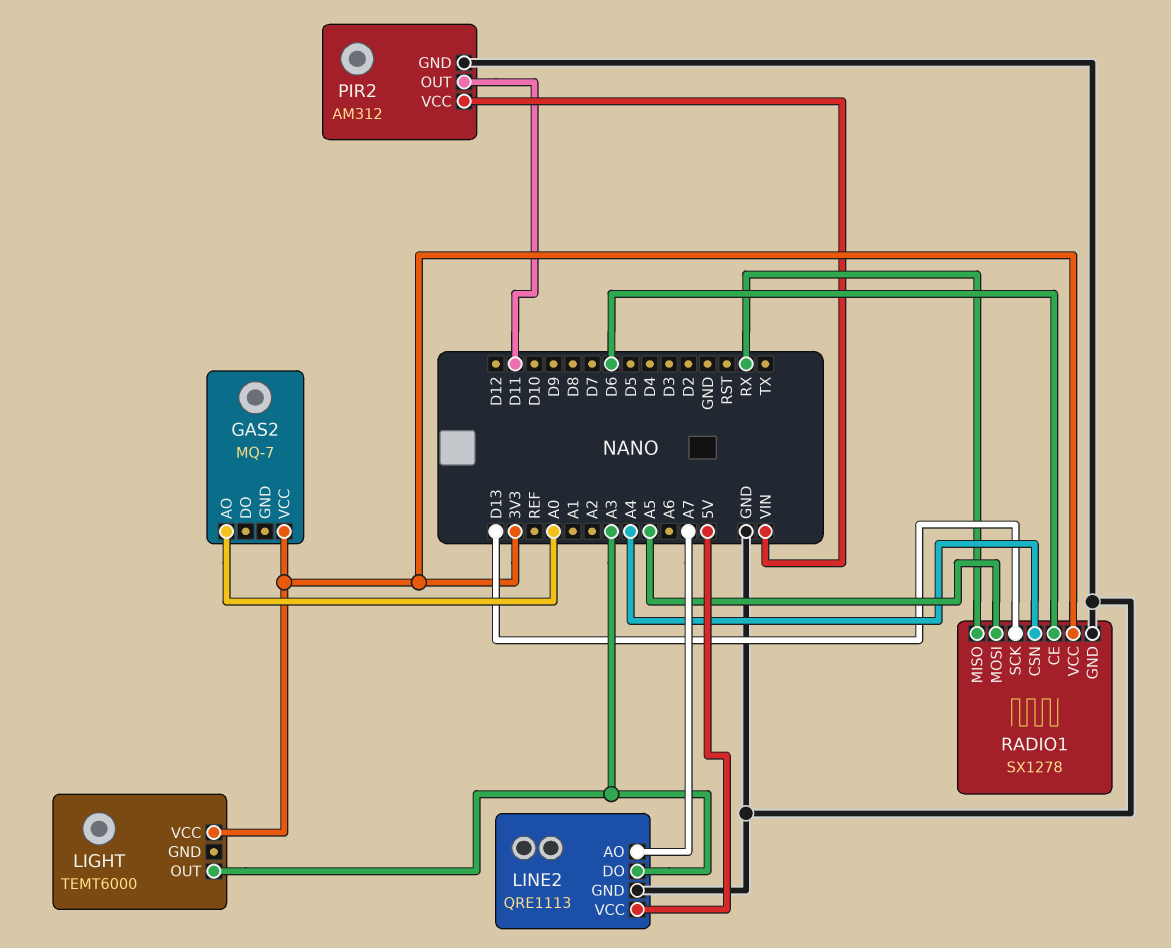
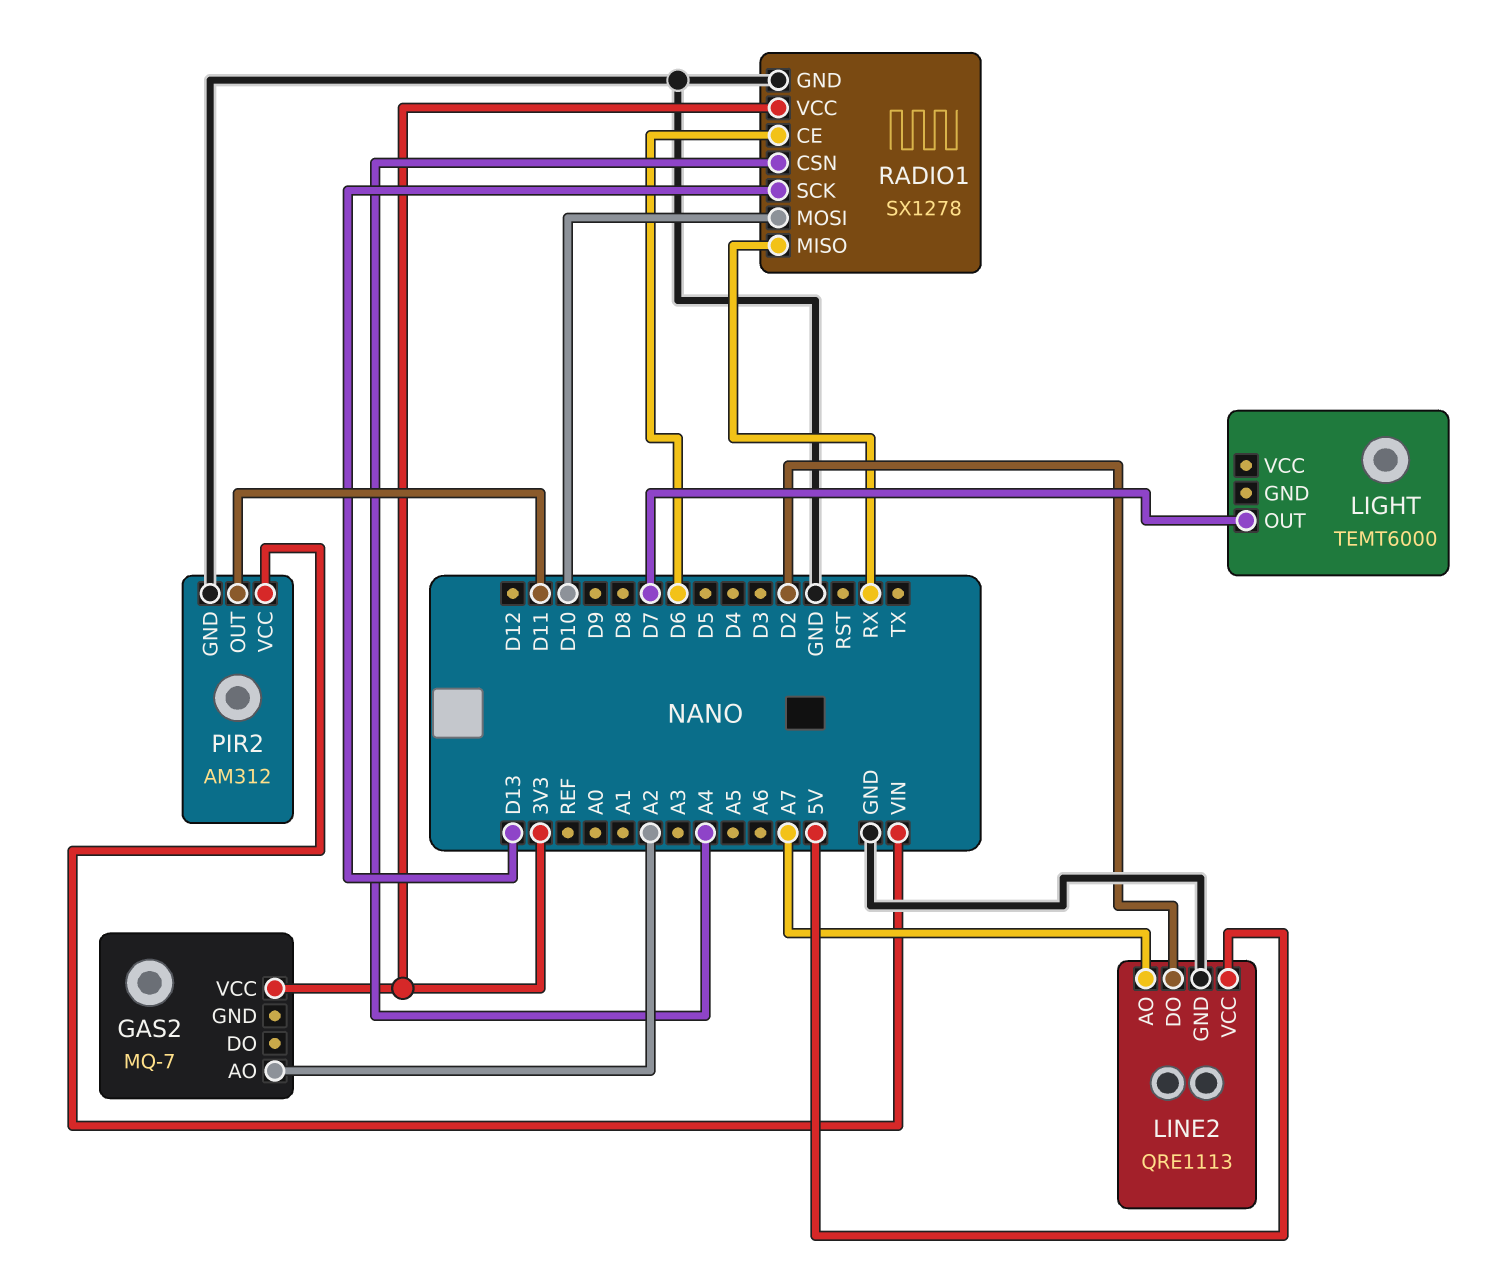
GAS2 pin AO: A0 -> A2
LIGHT pin OUT: A3 -> D7
LIGHT pin VCC: 3V3 -> none
LINE2 pin DO: A3 -> D2
RADIO1 pin MOSI: A5 -> D10

